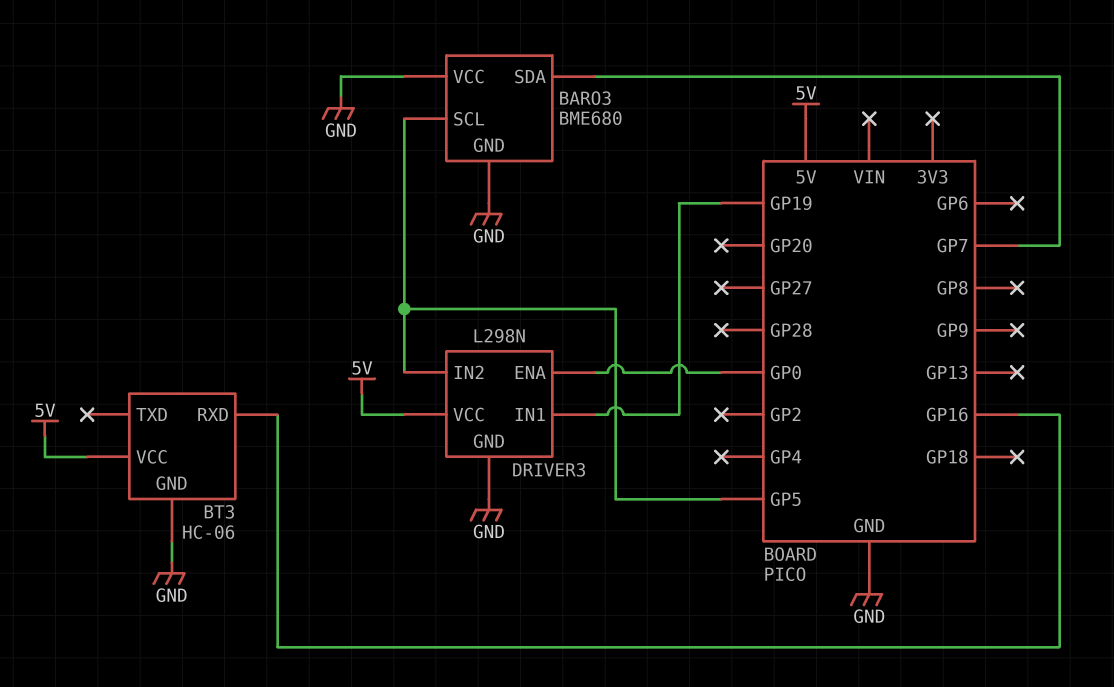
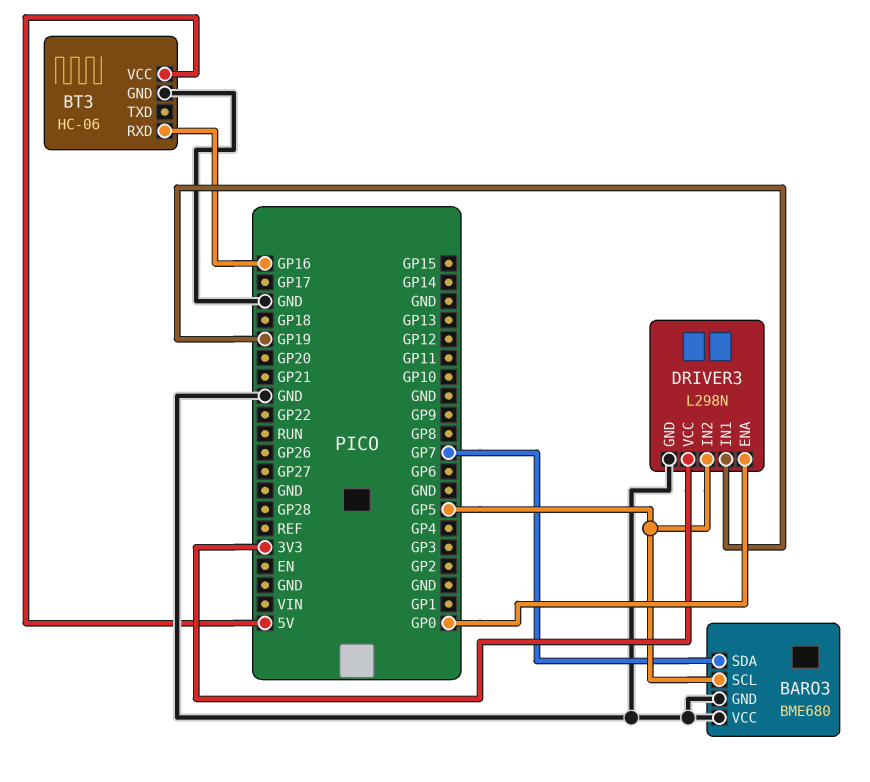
DRIVER3 pin VCC: 5V -> 3V3

